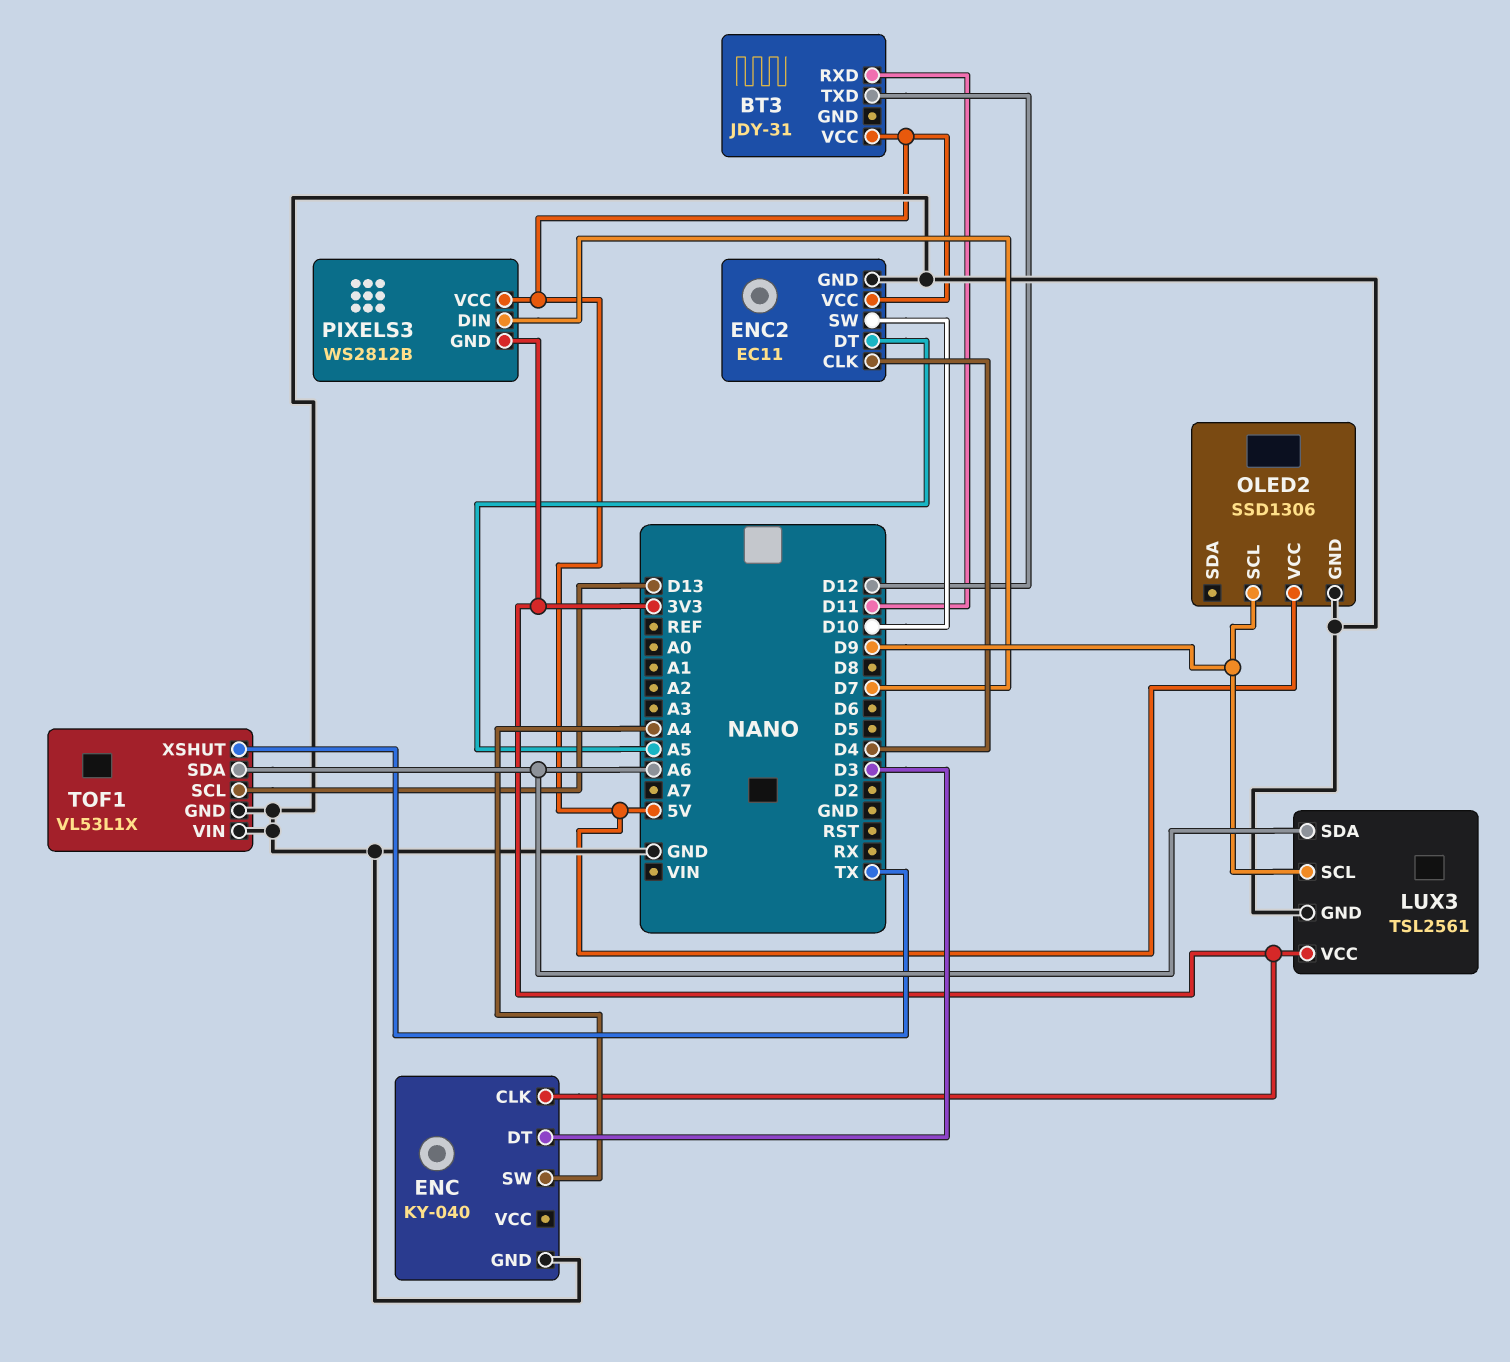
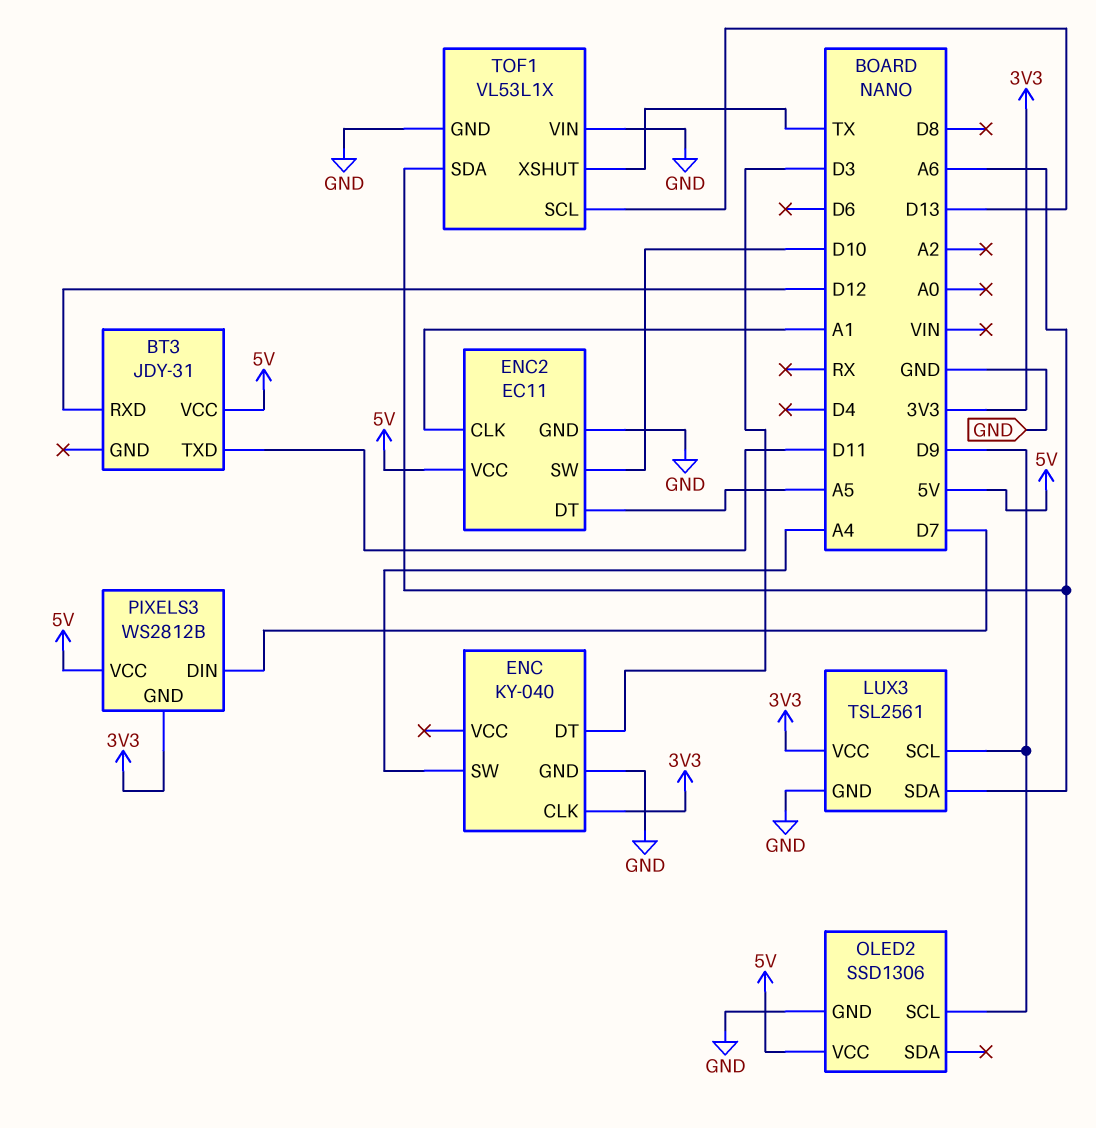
BT3 pin RXD: D11 -> D12
BT3 pin TXD: D12 -> D11
ENC2 pin CLK: D4 -> A1

